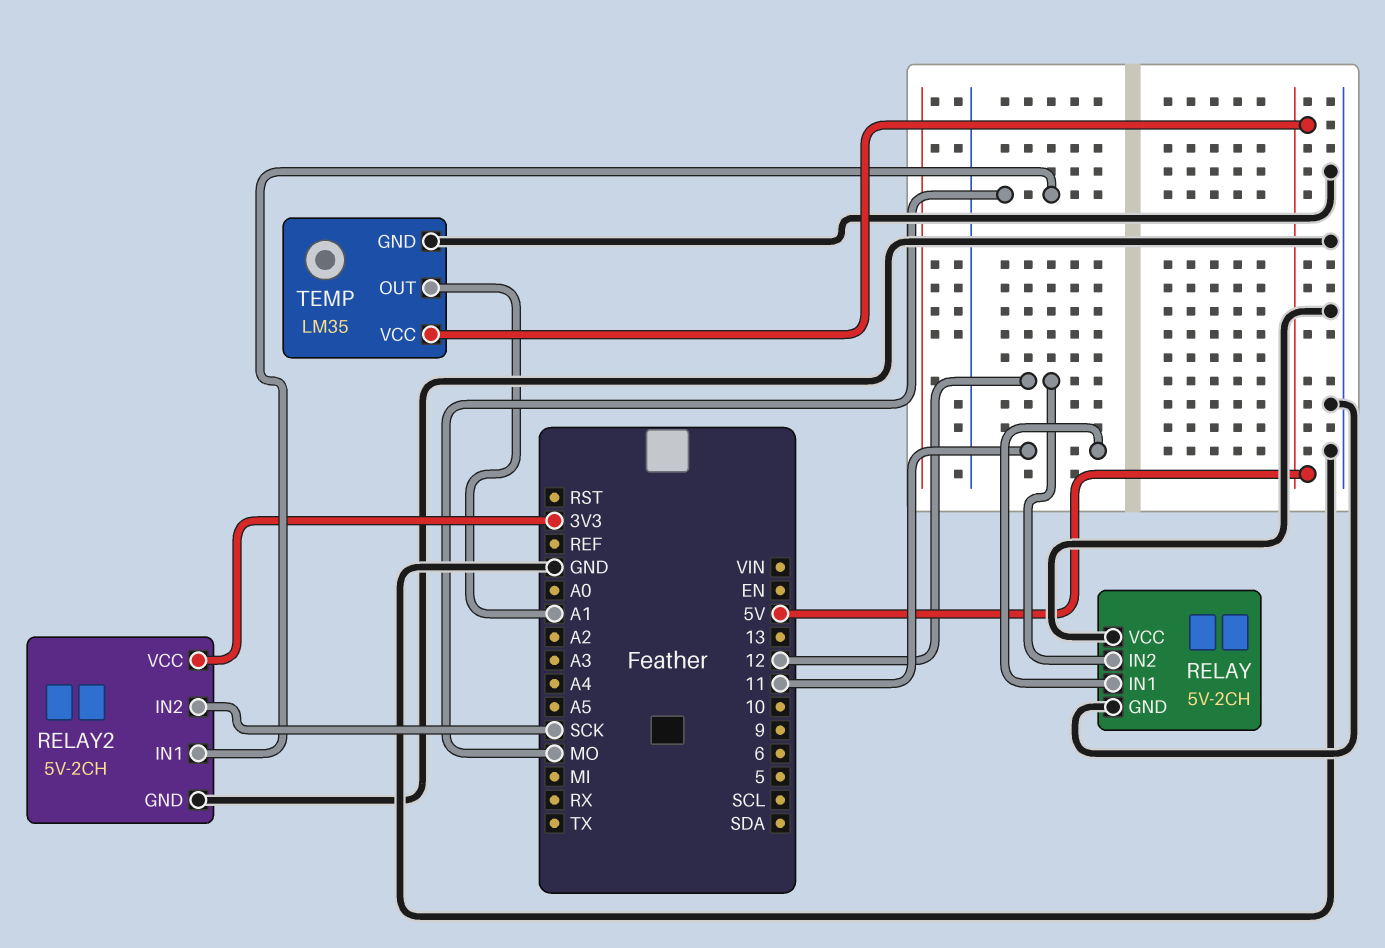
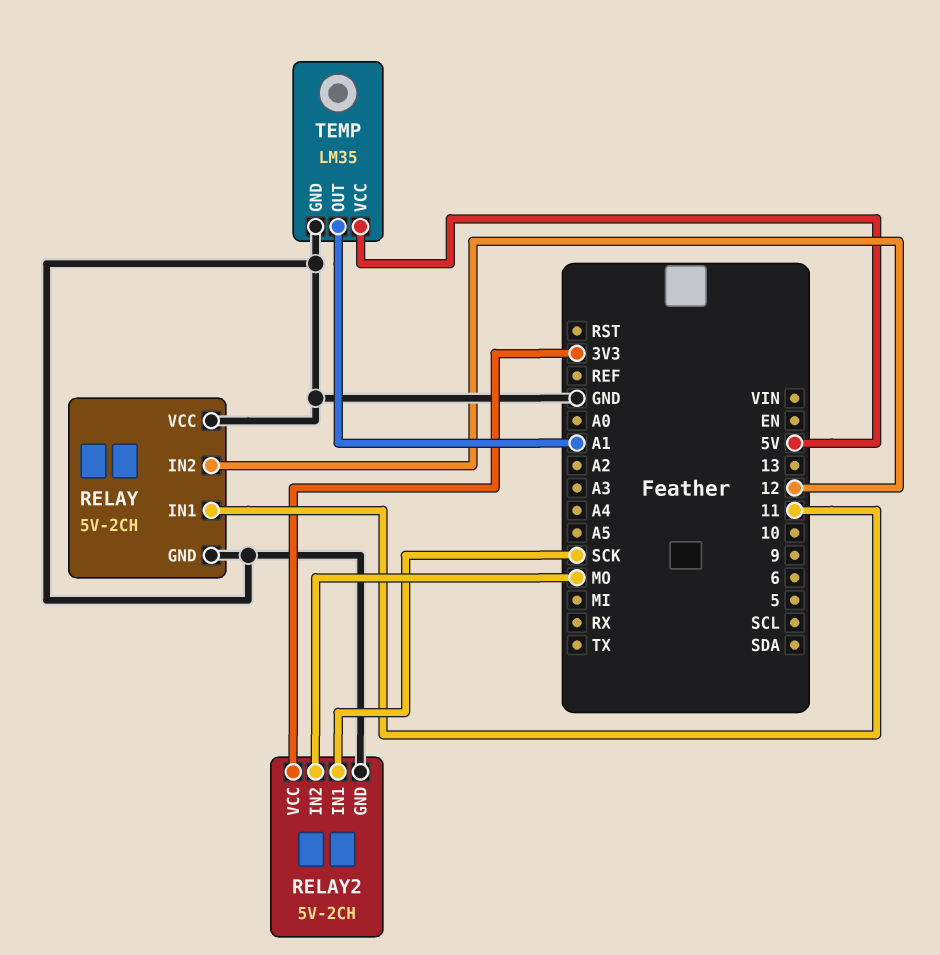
RELAY2 pin IN1: MO -> SCK
RELAY2 pin IN2: SCK -> MO

